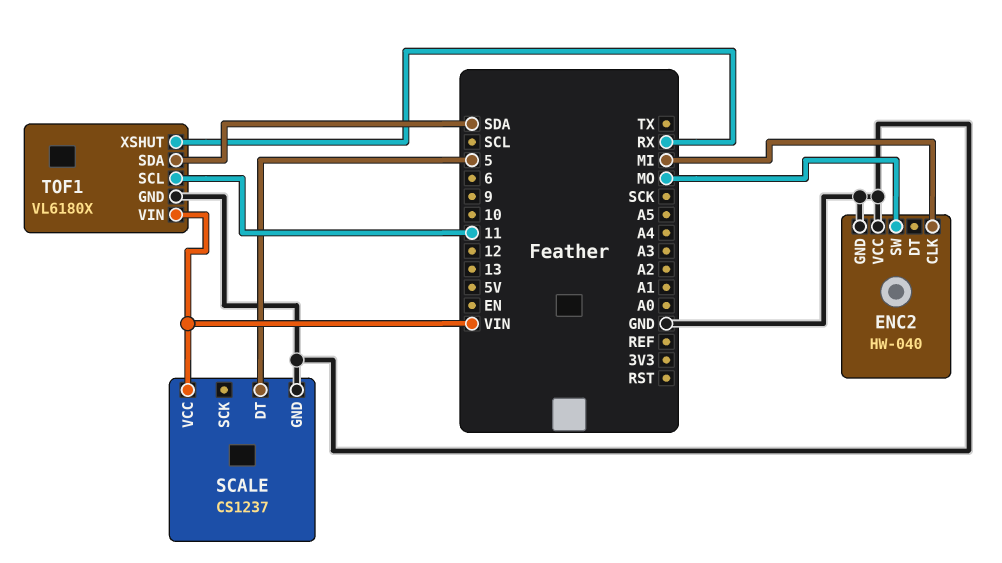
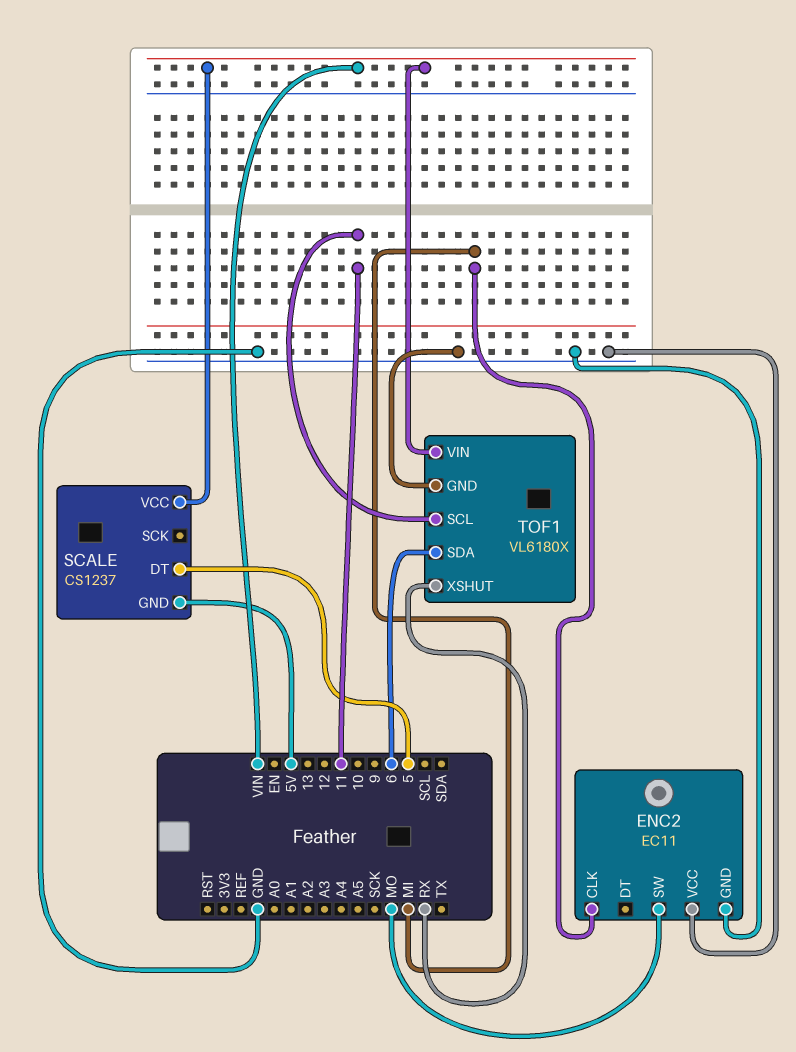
ENC2: HW-040 -> EC11
SCALE pin GND: GND -> 5V
TOF1 pin SDA: SDA -> 6

